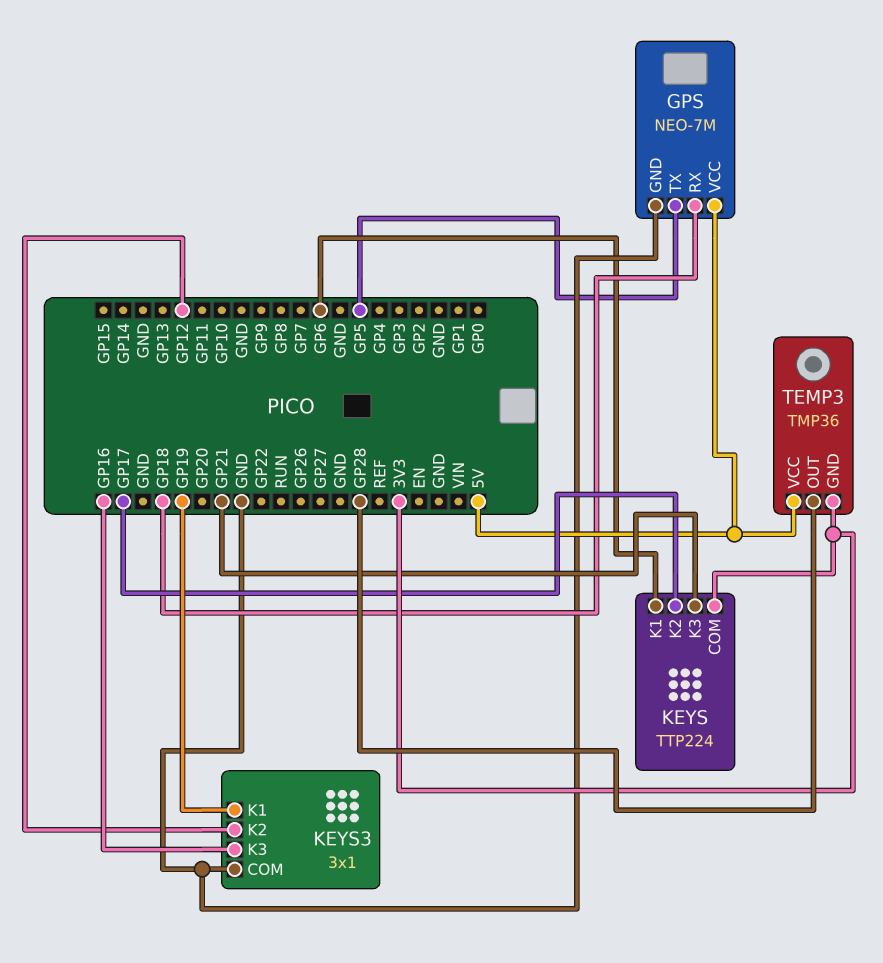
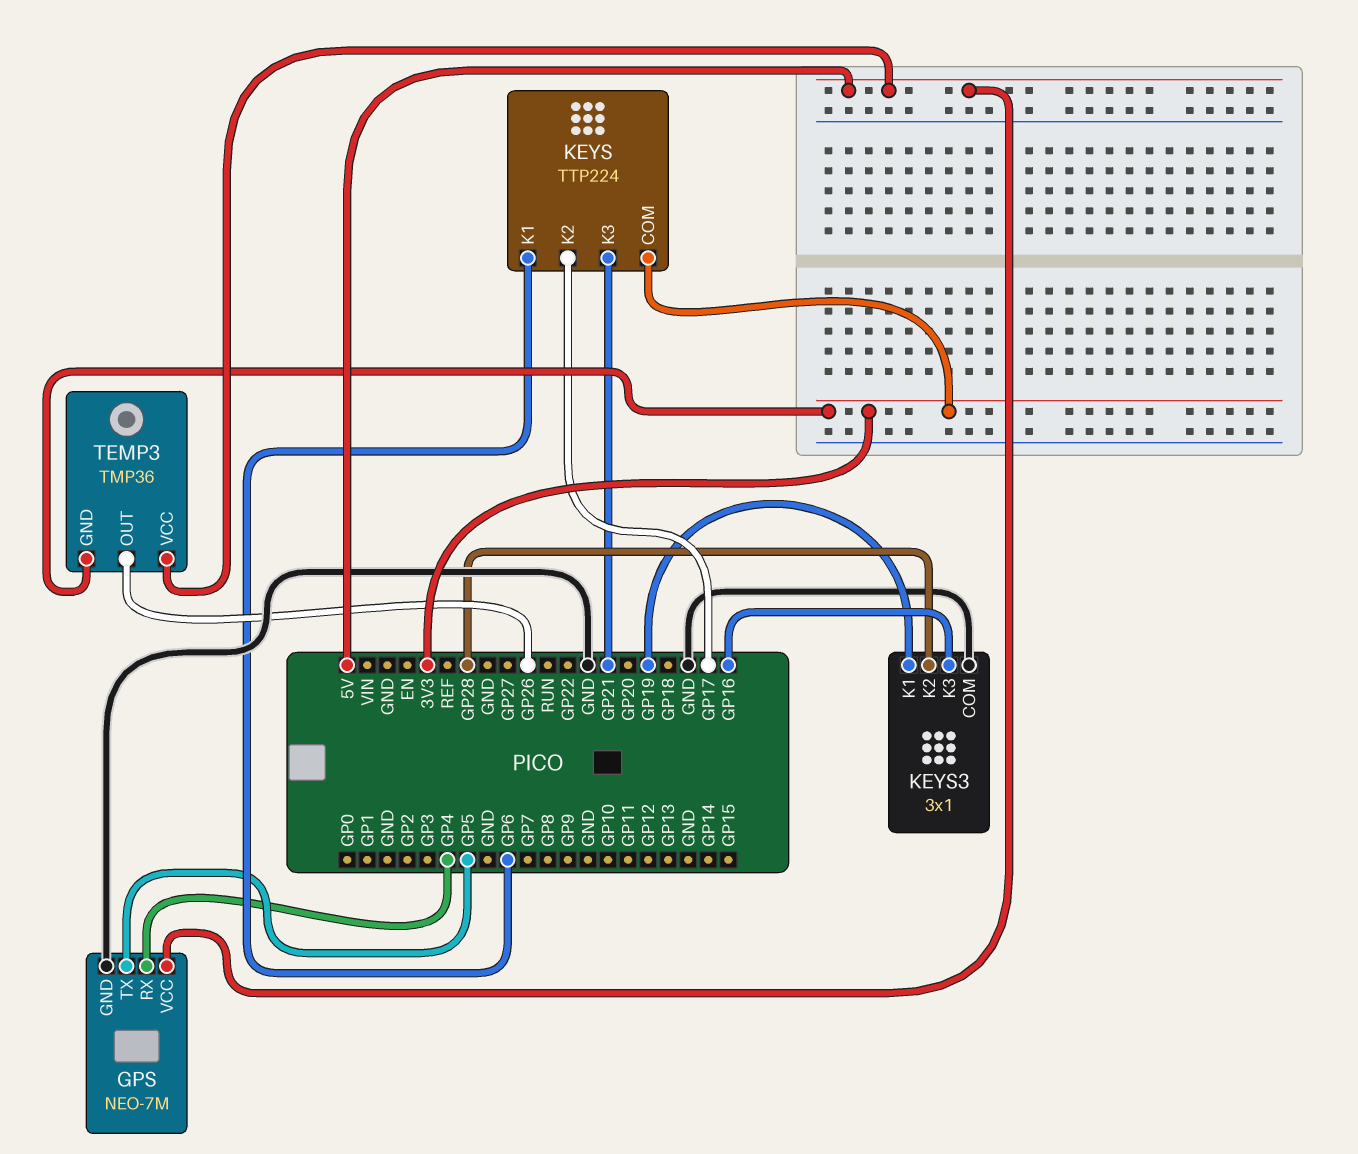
GPS pin RX: GP18 -> GP4
KEYS3 pin K2: GP12 -> GP28
TEMP3 pin OUT: GP28 -> GP26

